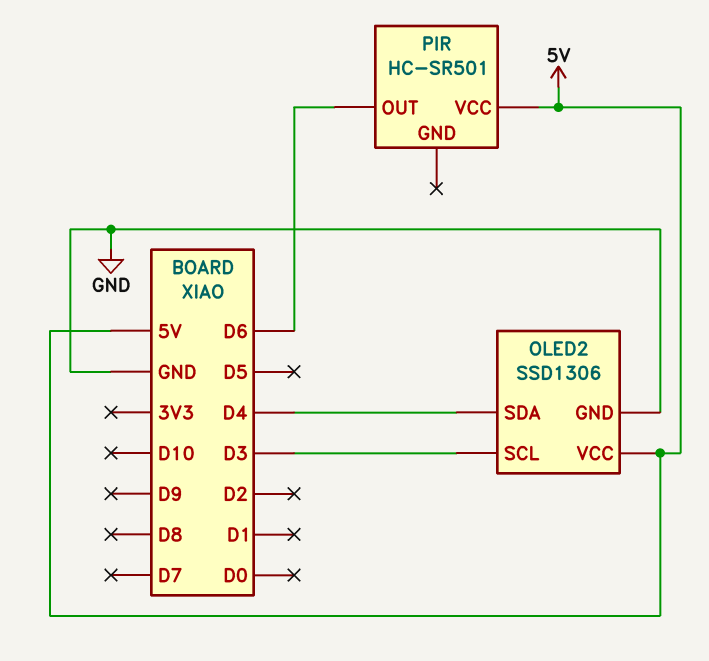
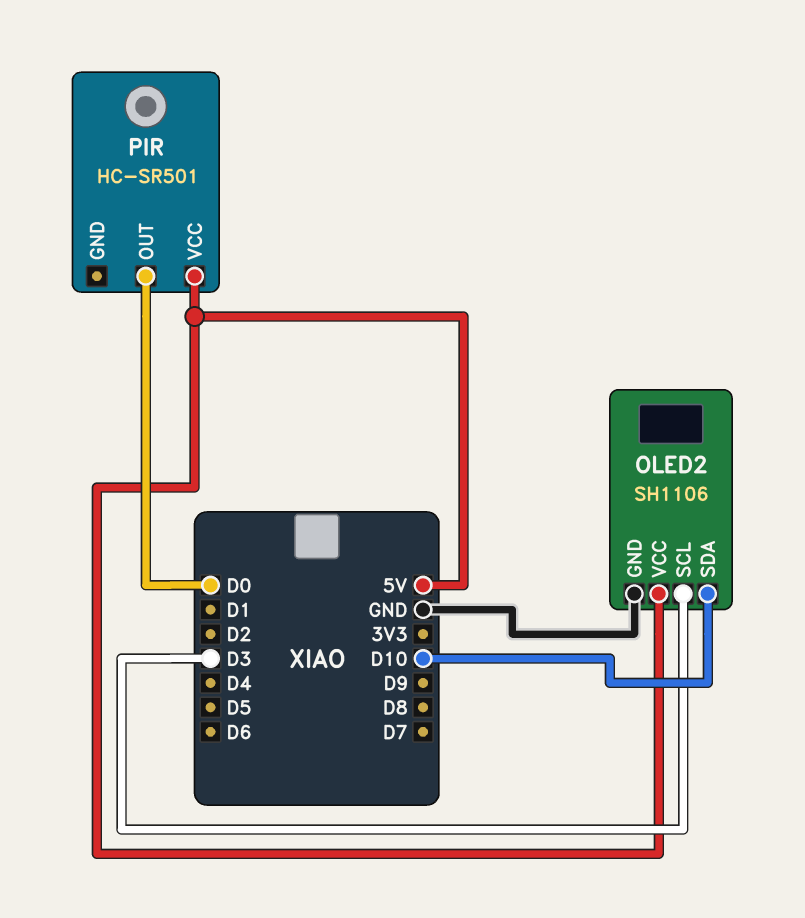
OLED2: SSD1306 -> SH1106
OLED2 pin SDA: D4 -> D10
PIR pin OUT: D6 -> D0

